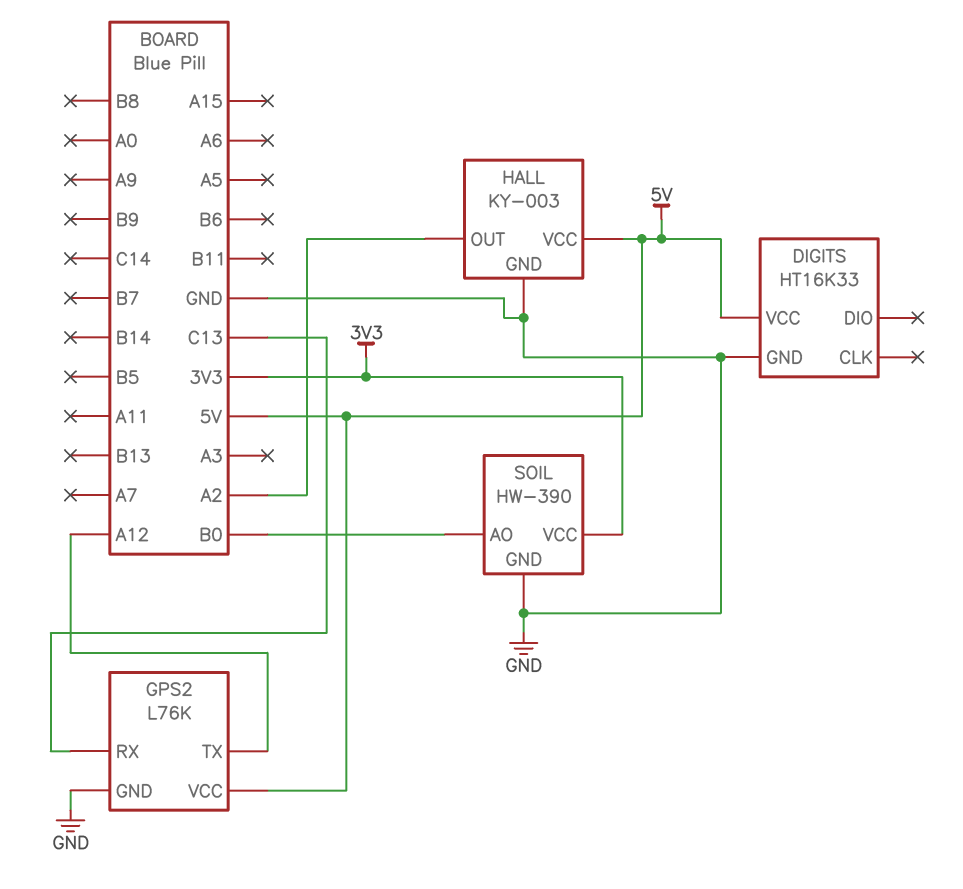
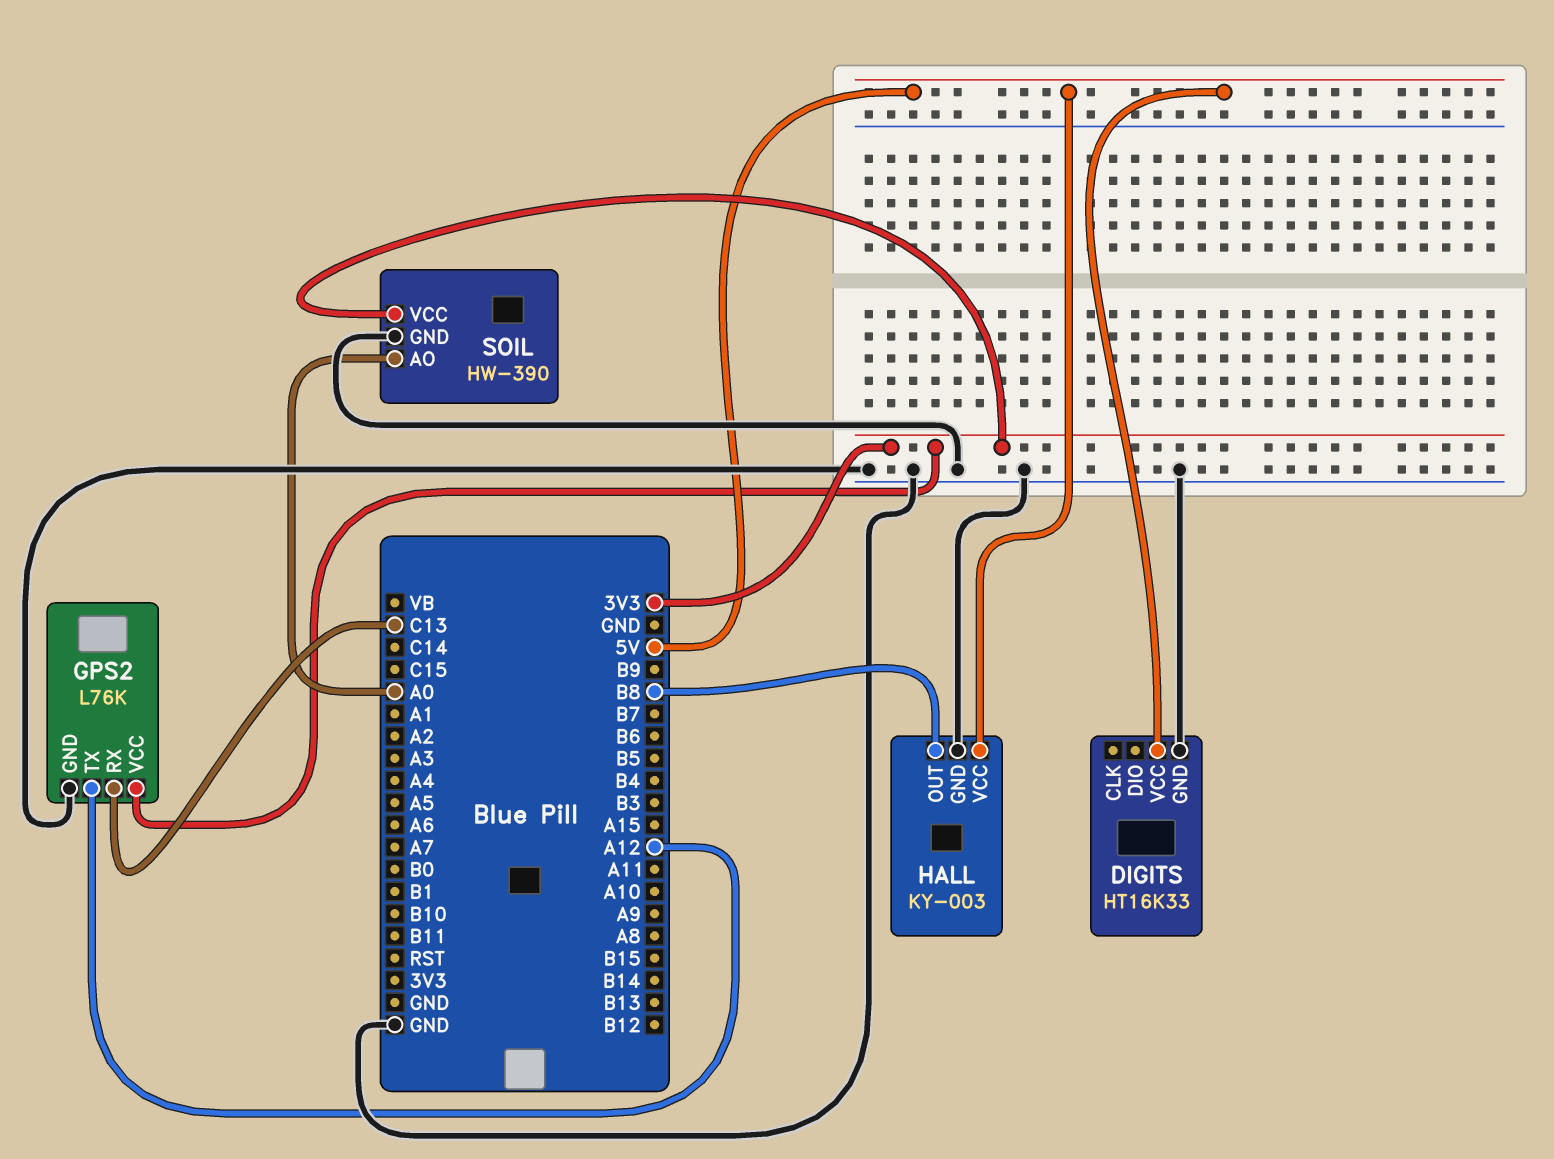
GPS2 pin VCC: 5V -> 3V3
HALL pin OUT: A2 -> B8
SOIL pin AO: B0 -> A0

